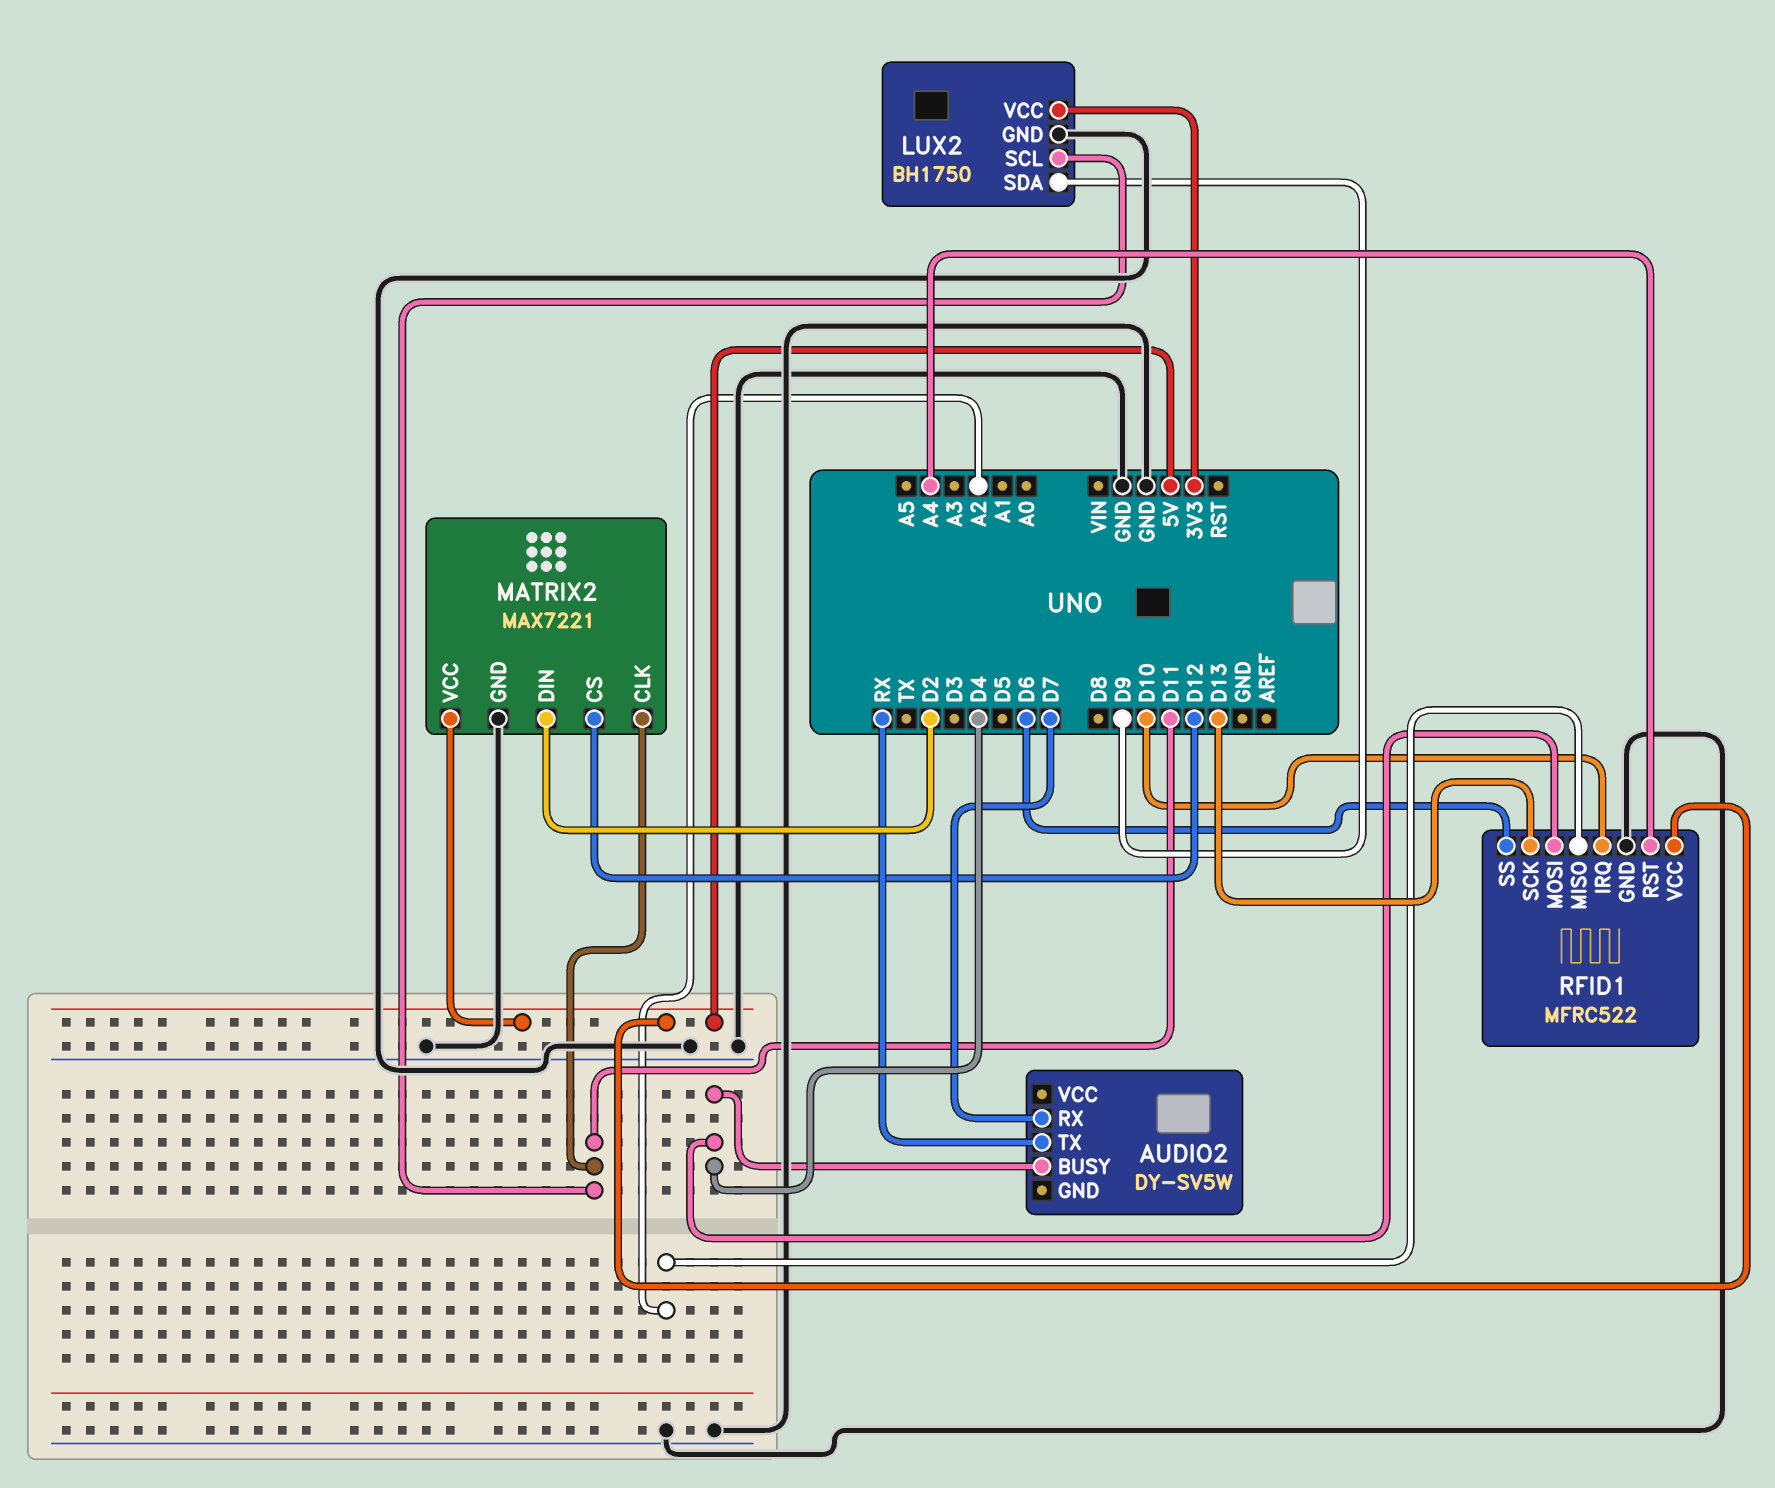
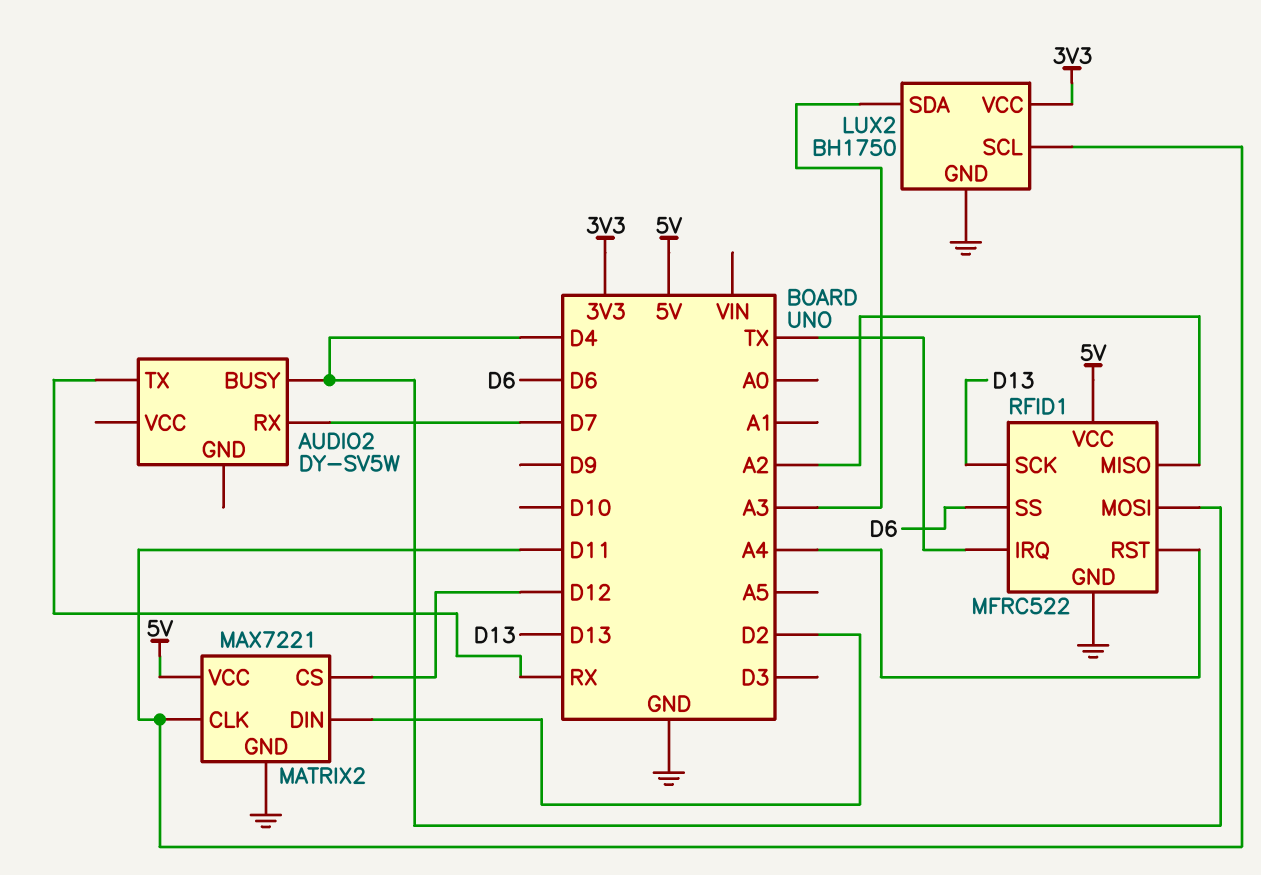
LUX2 pin SDA: D9 -> A3
RFID1 pin IRQ: D10 -> TX

